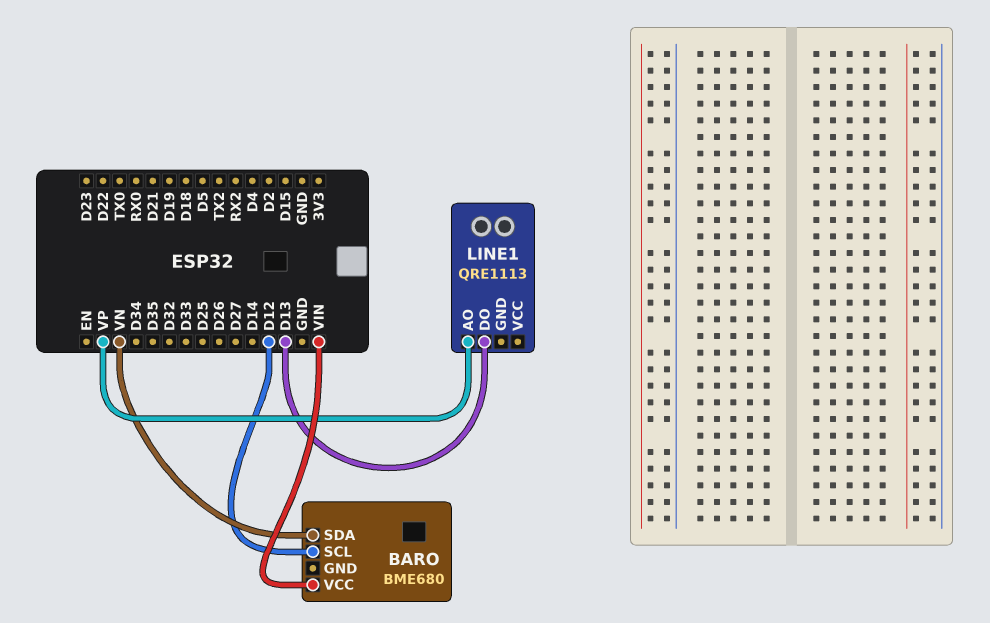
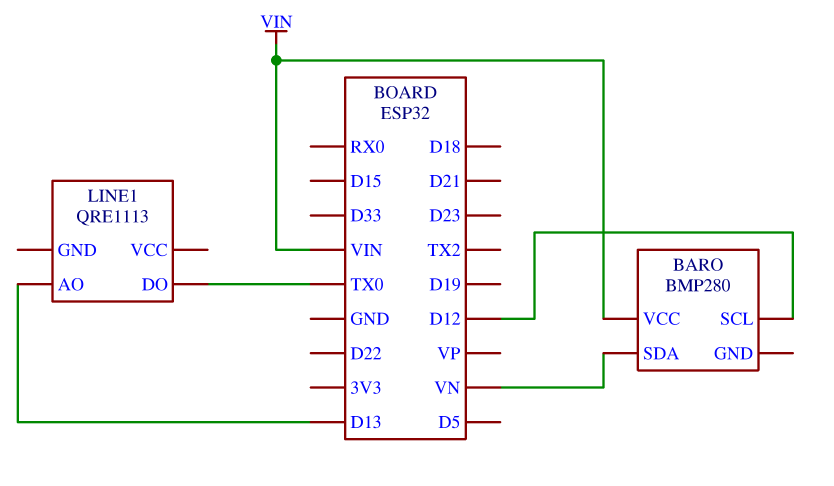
BARO: BME680 -> BMP280
LINE1 pin AO: VP -> D13
LINE1 pin DO: D13 -> TX0

